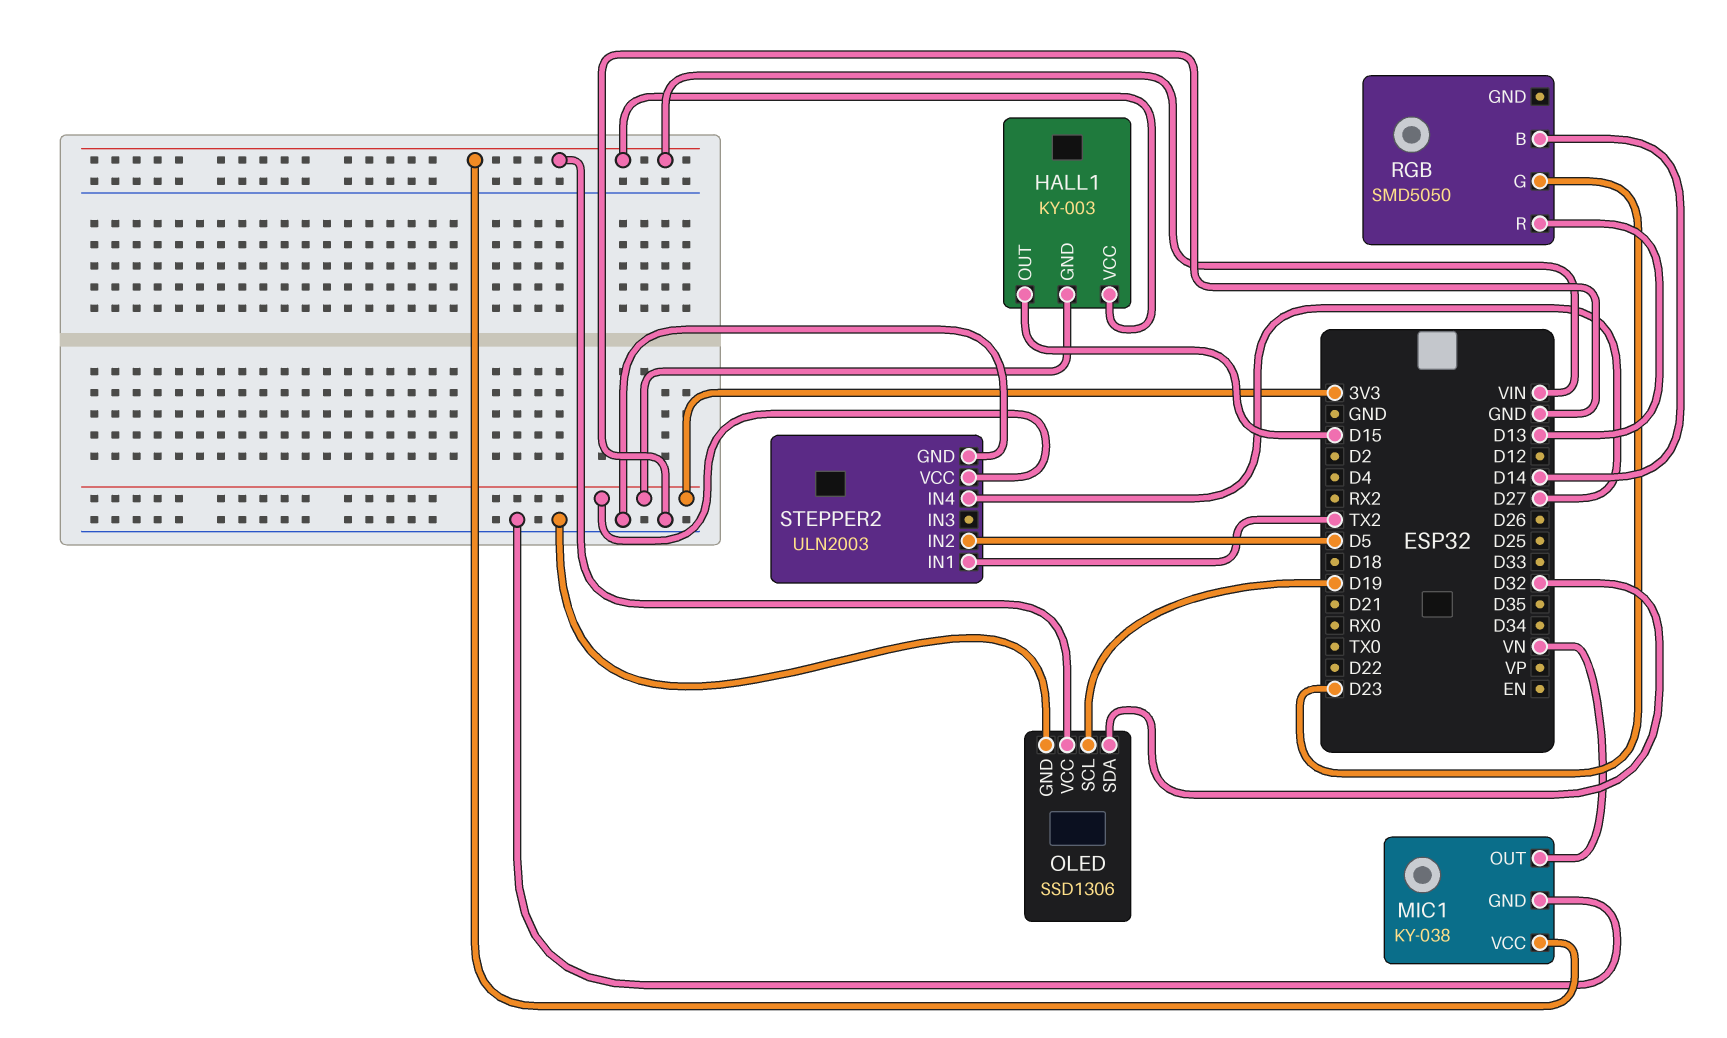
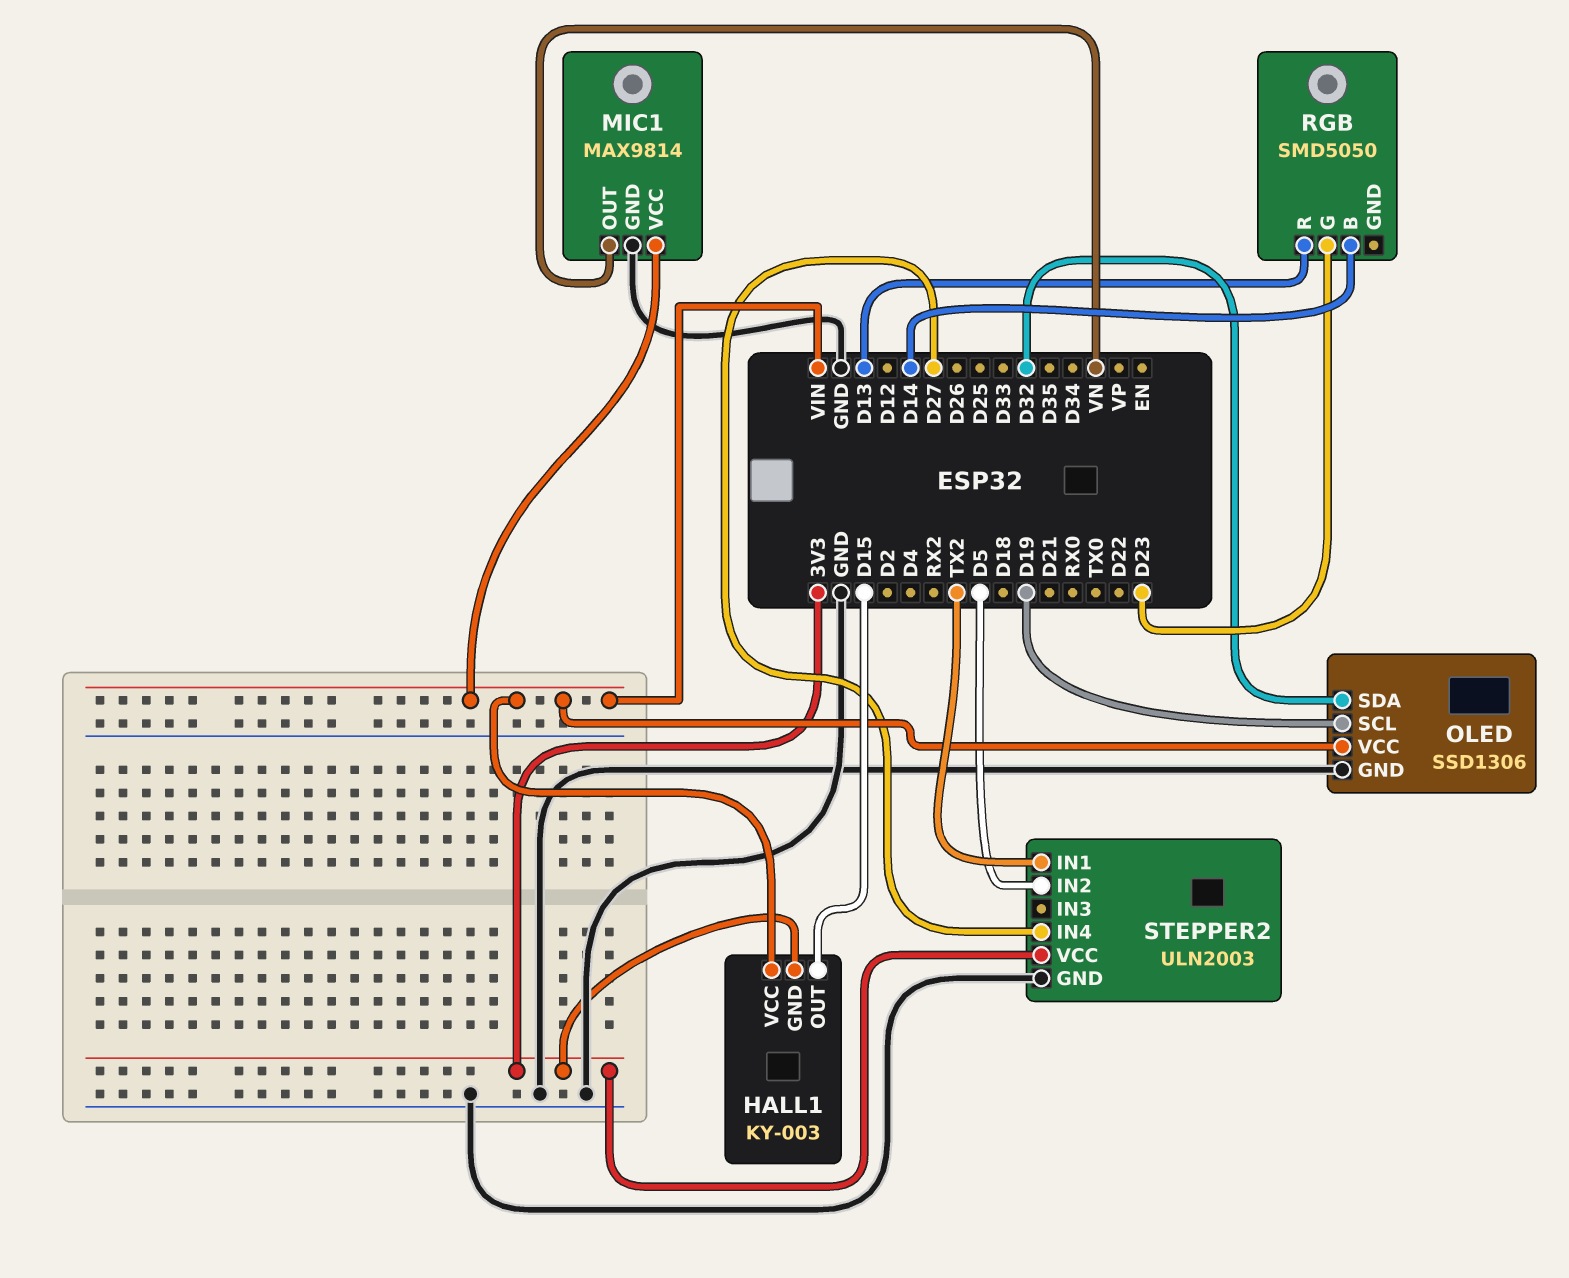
MIC1: KY-038 -> MAX9814

